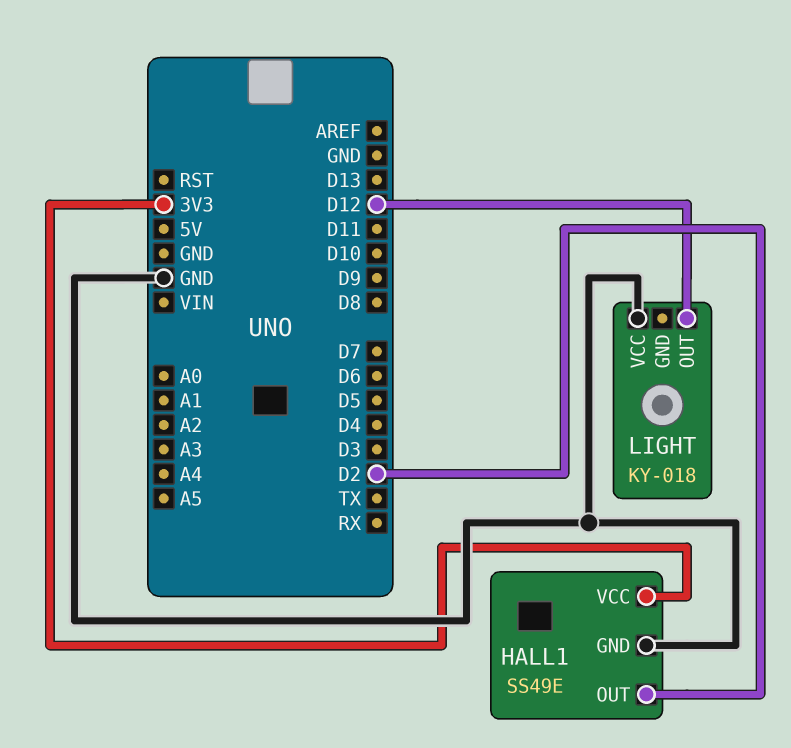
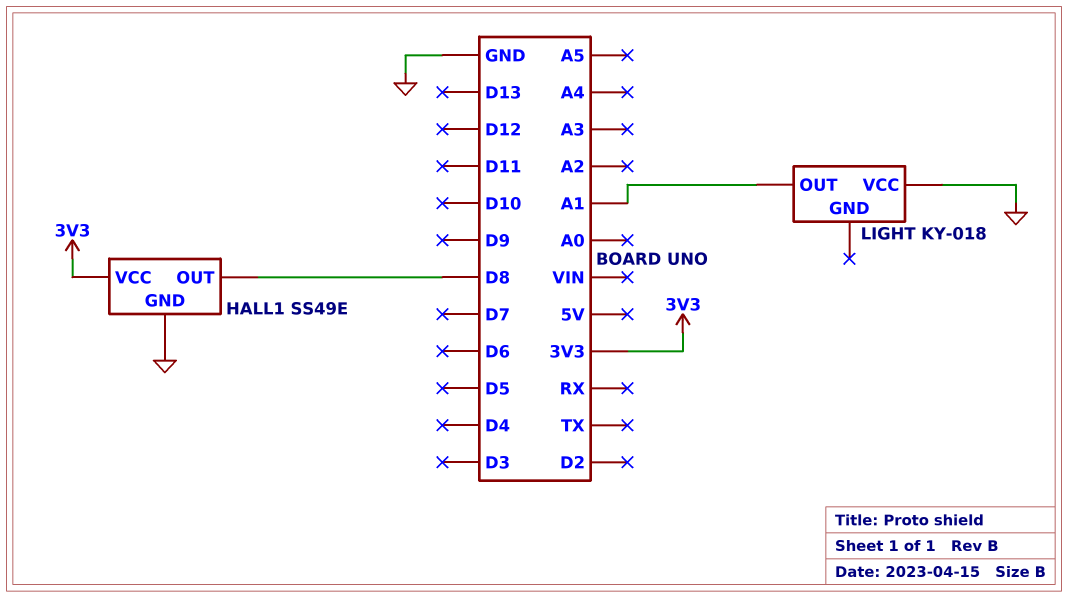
HALL1 pin OUT: D2 -> D8
LIGHT pin OUT: D12 -> A1

